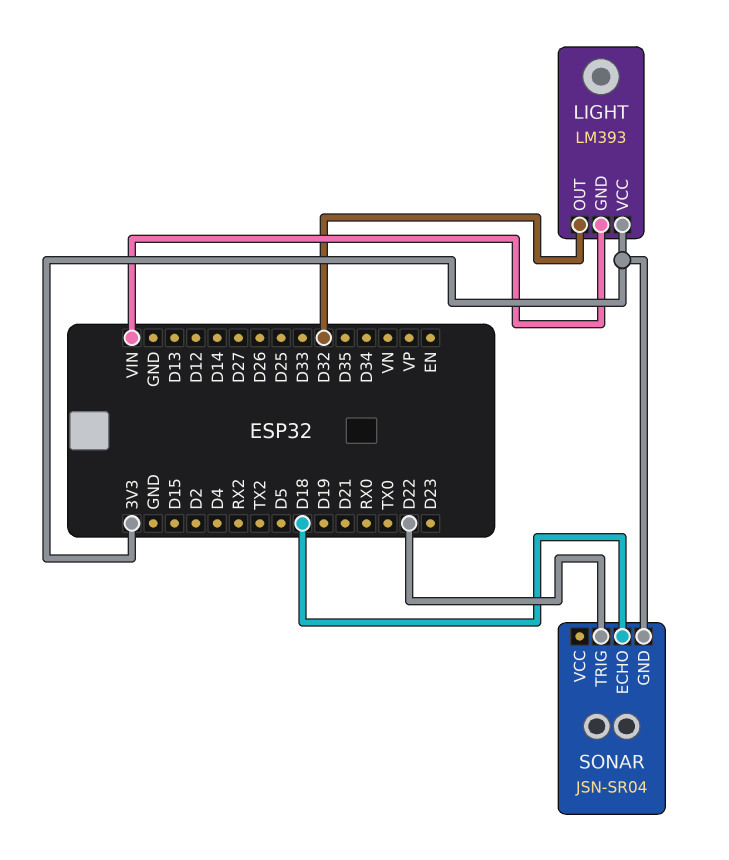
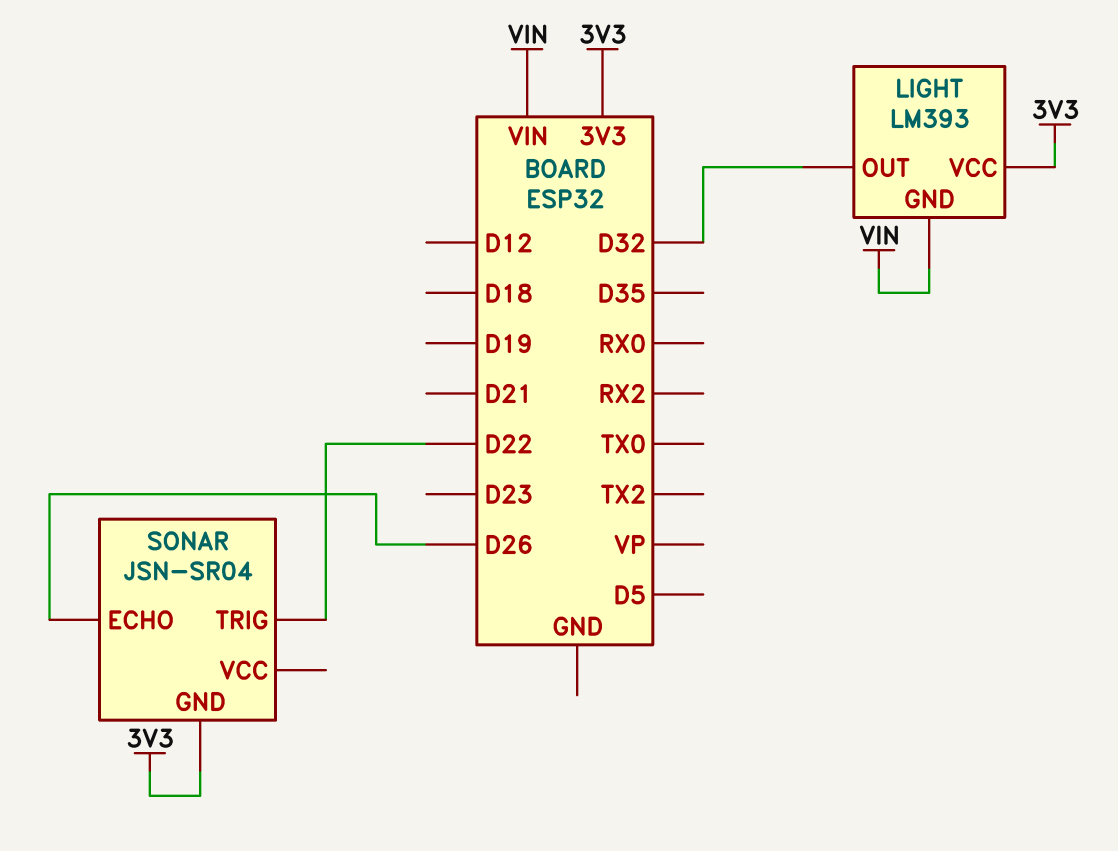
SONAR pin ECHO: D18 -> D26

